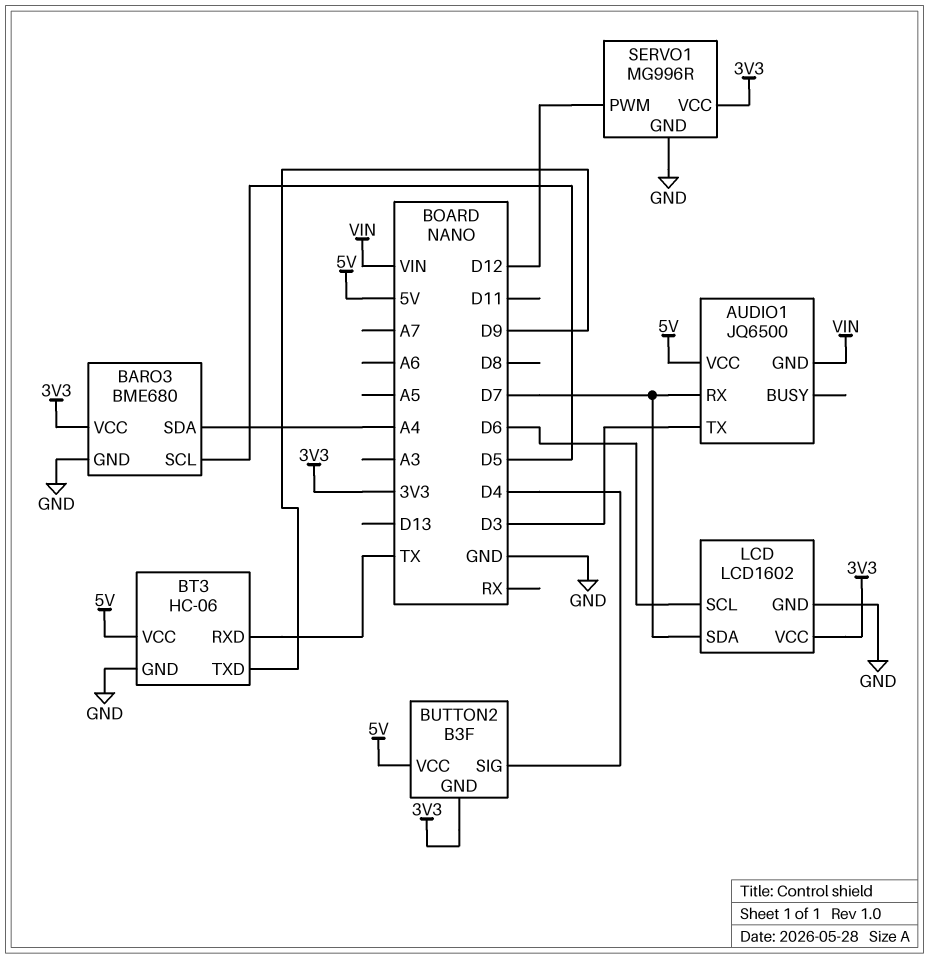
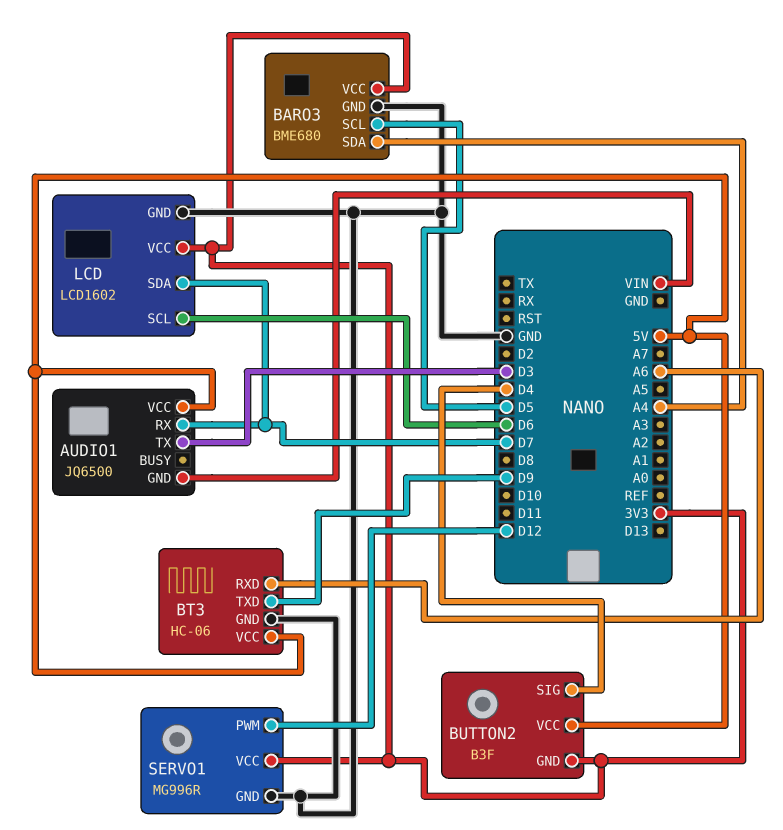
BT3 pin RXD: TX -> A6

